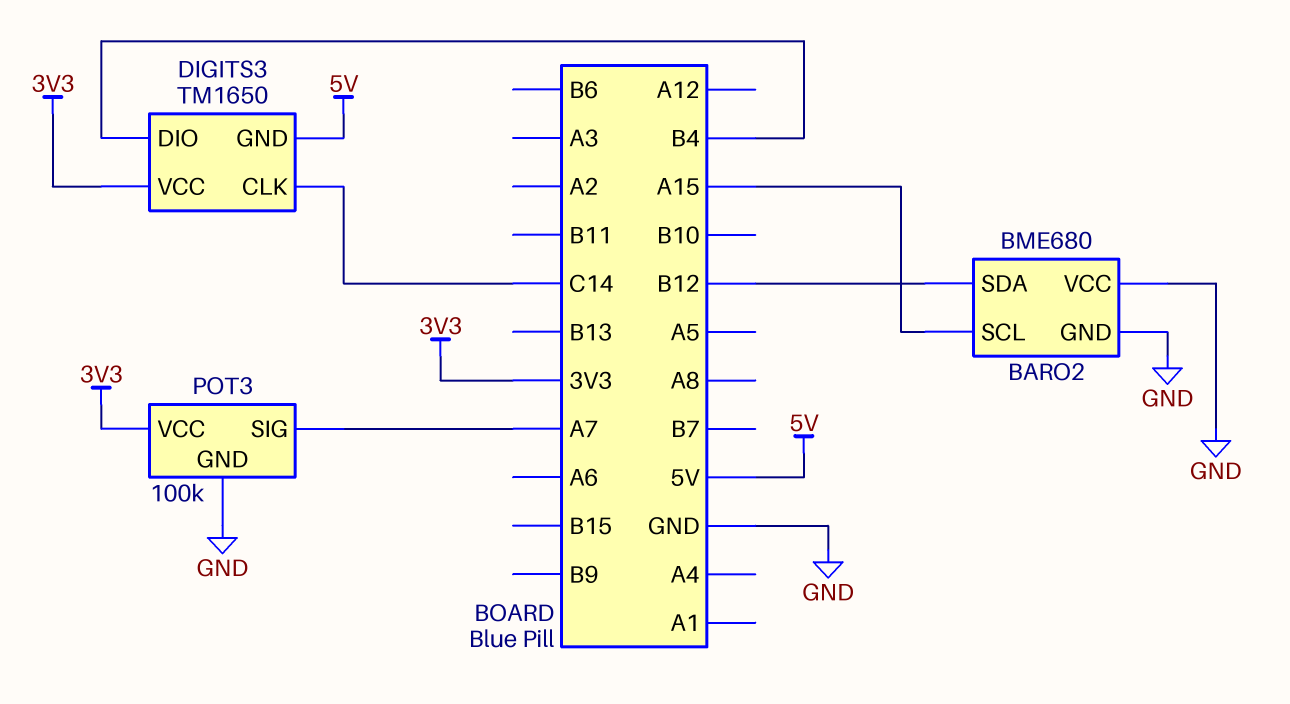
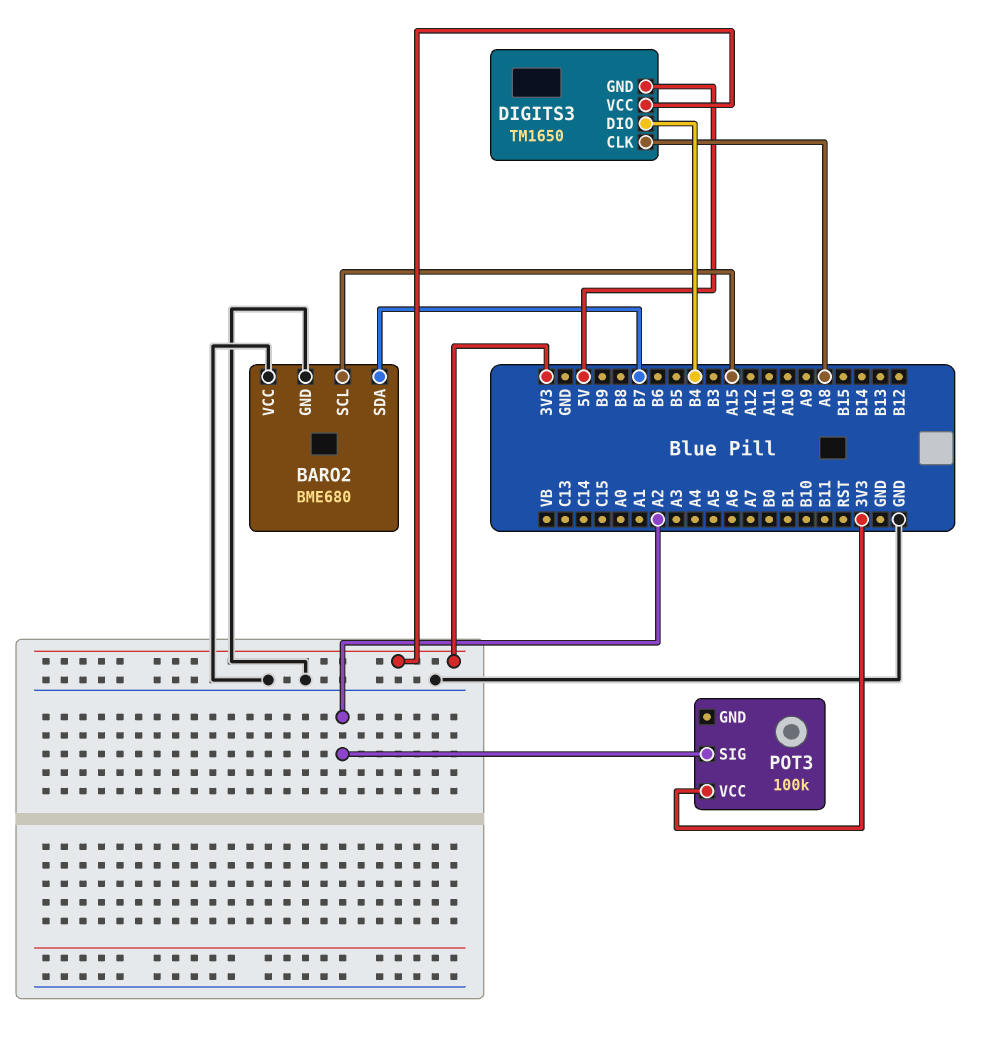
BARO2 pin SDA: B12 -> B7
DIGITS3 pin CLK: C14 -> A8
POT3 pin GND: GND -> none
POT3 pin SIG: A7 -> A2

